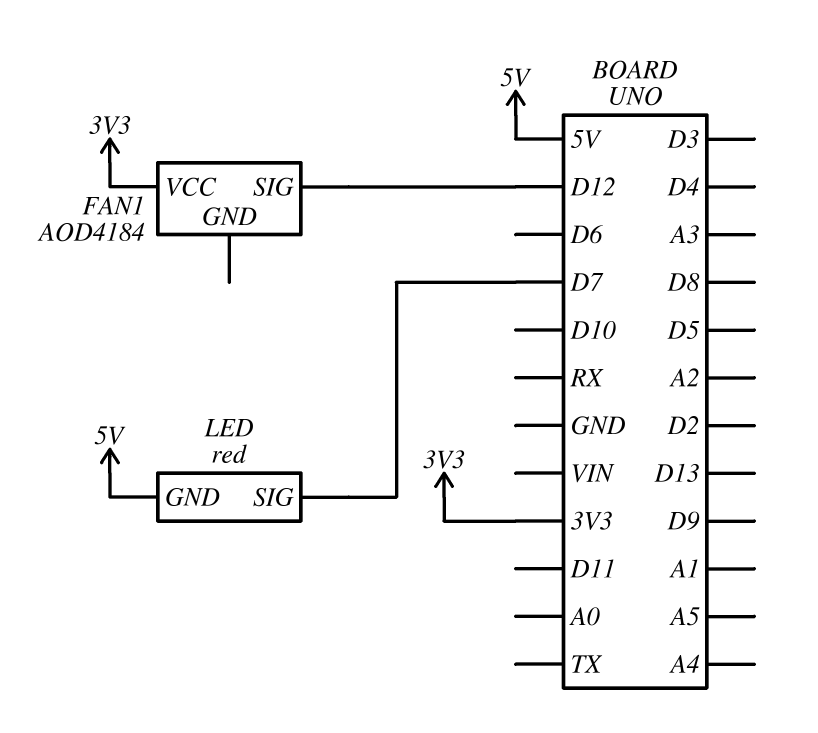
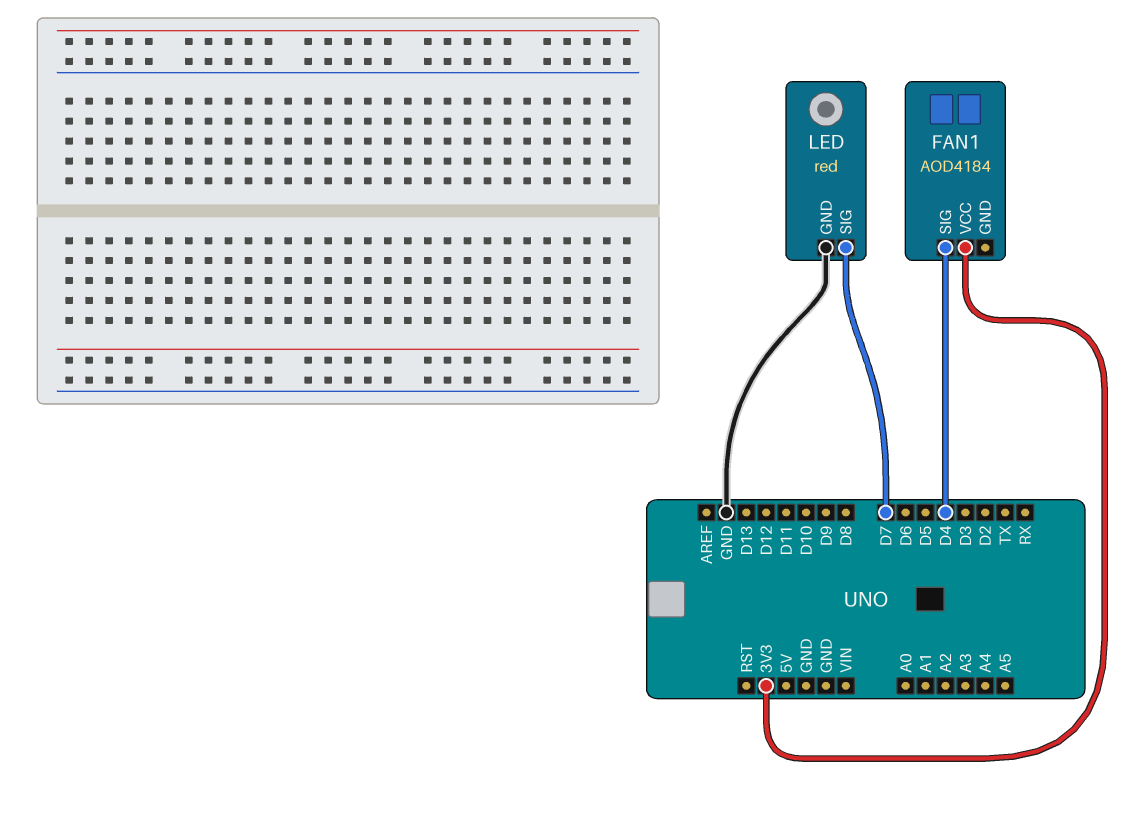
FAN1 pin SIG: D12 -> D4
LED pin GND: 5V -> GND

